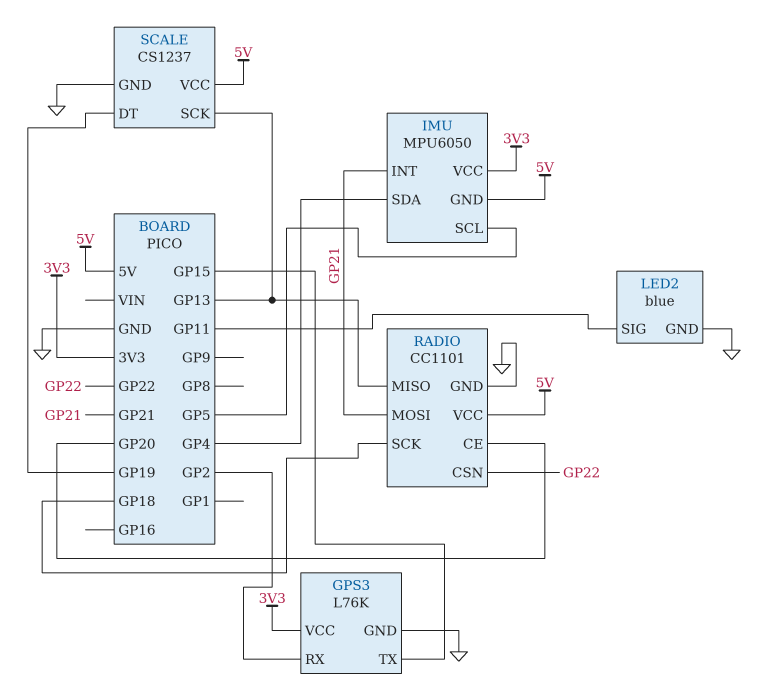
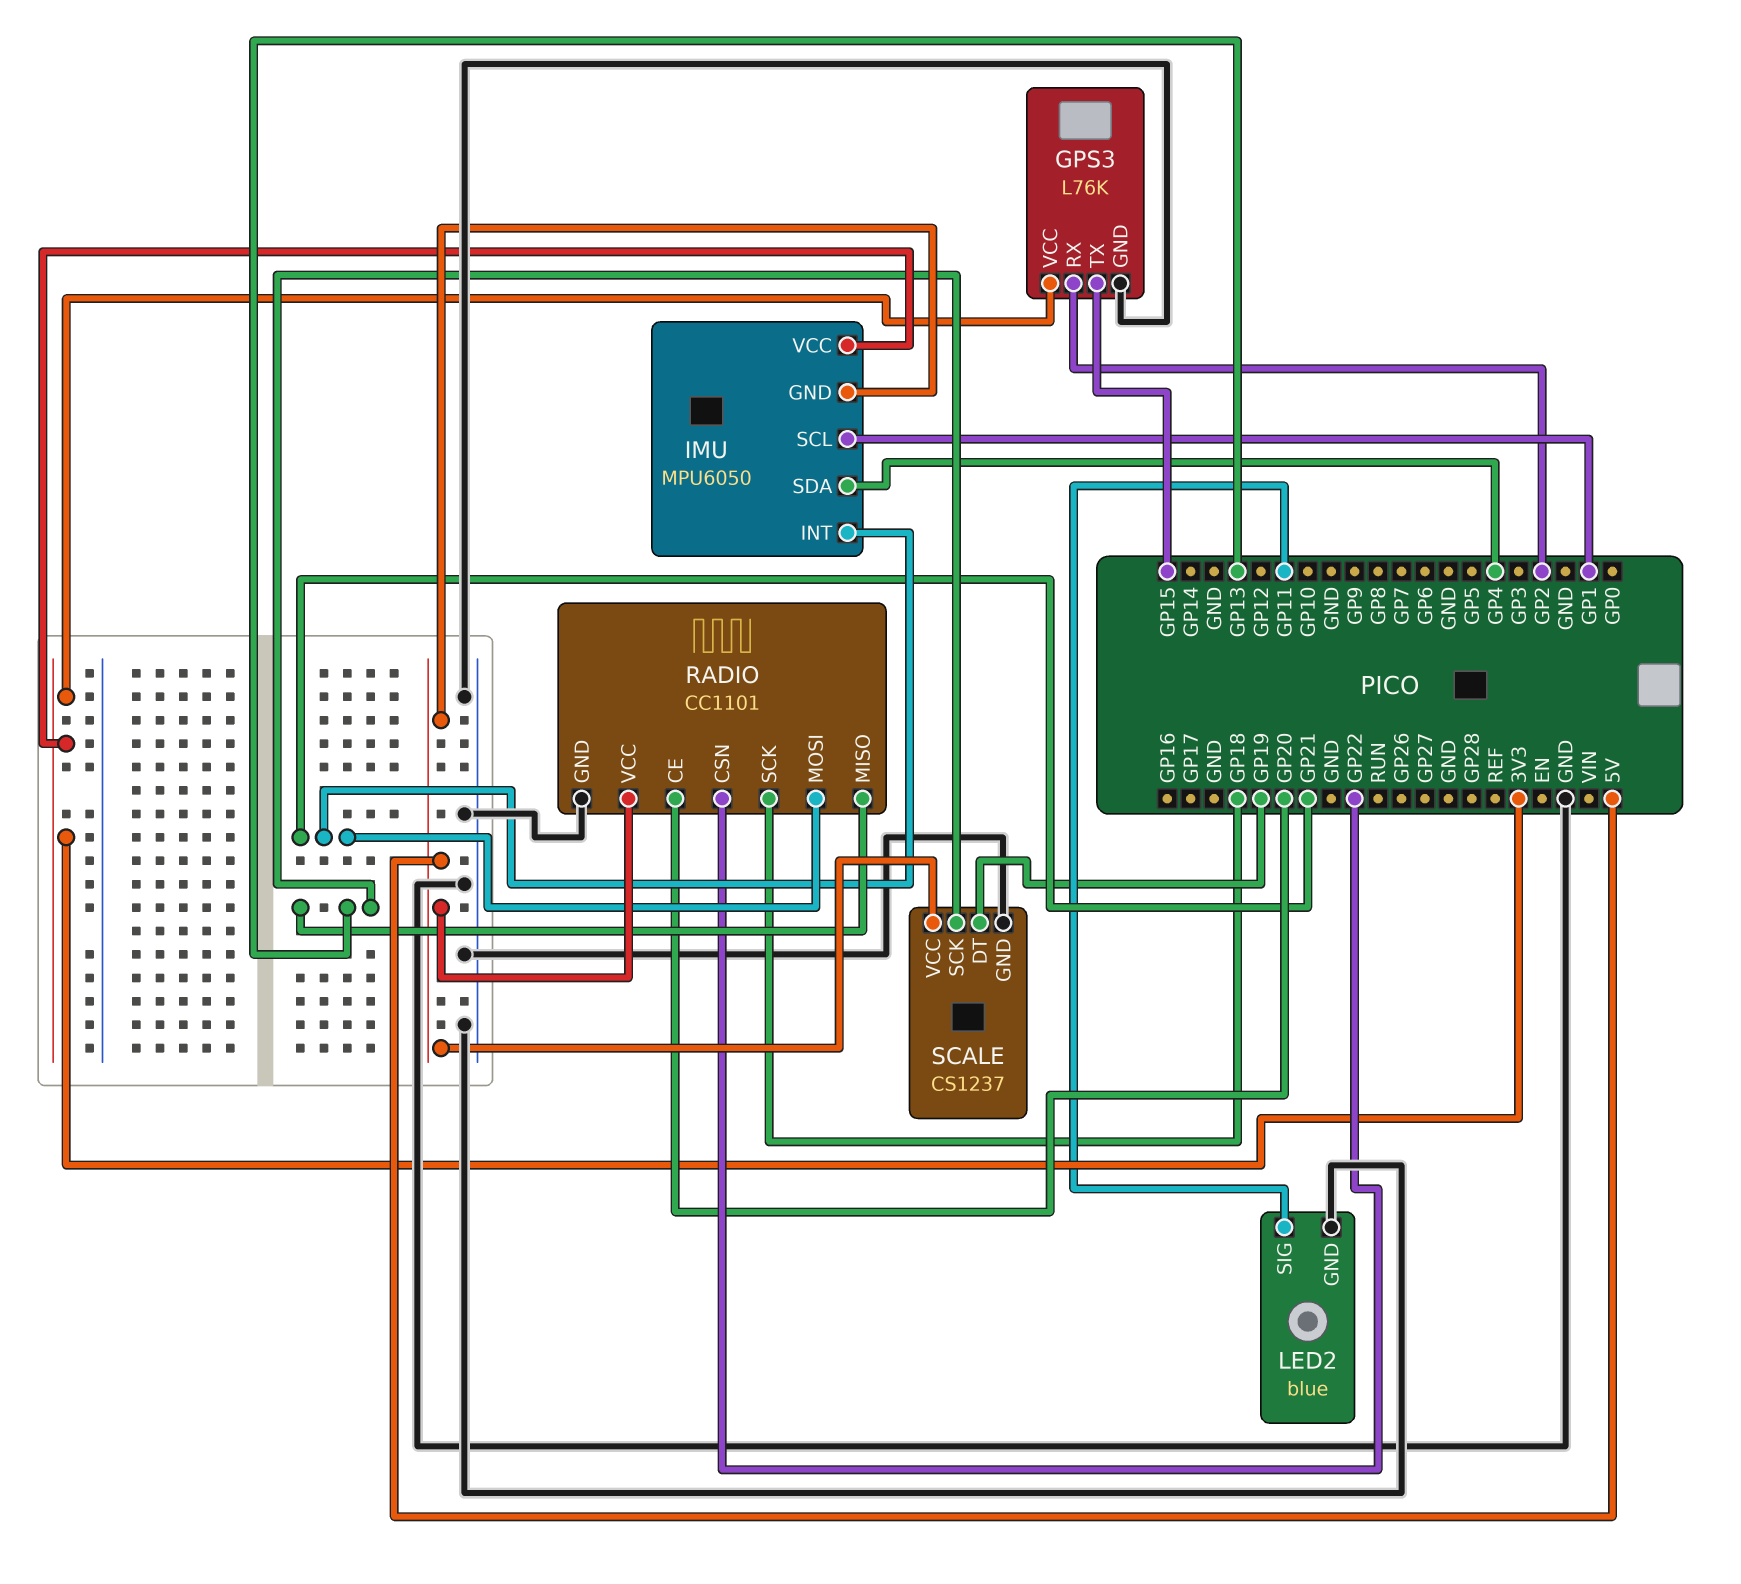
IMU pin SCL: GP5 -> GP1

